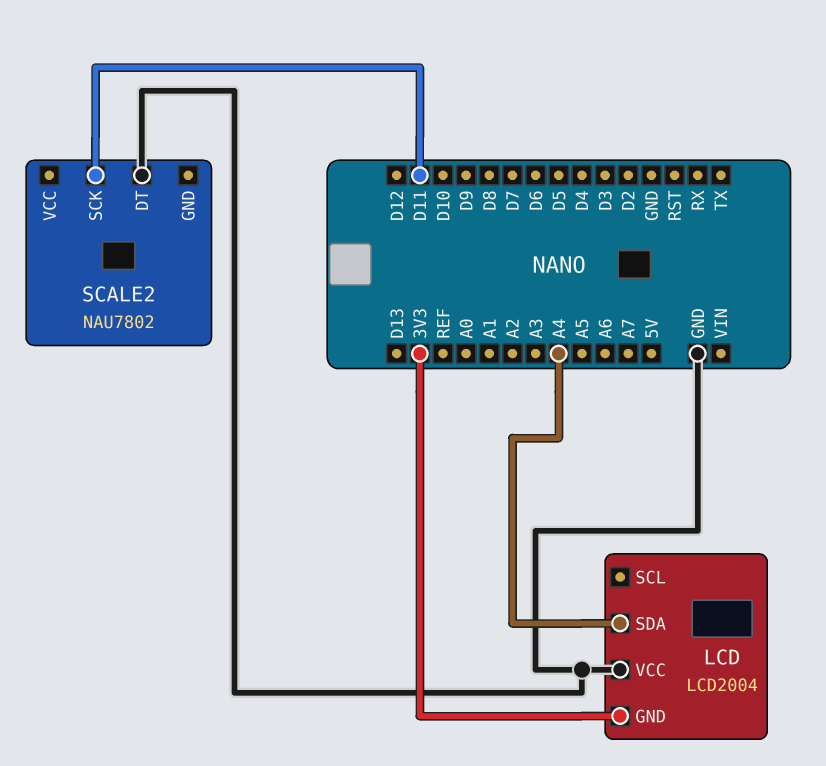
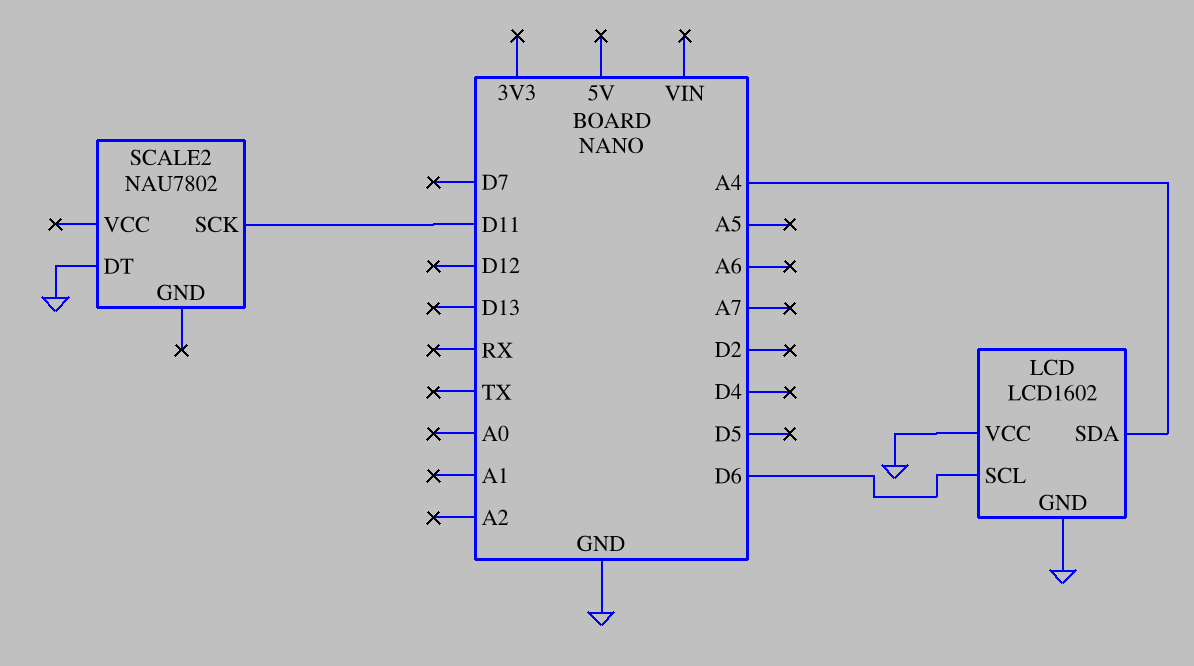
LCD: LCD2004 -> LCD1602
LCD pin GND: 3V3 -> GND
LCD pin SCL: none -> D6

